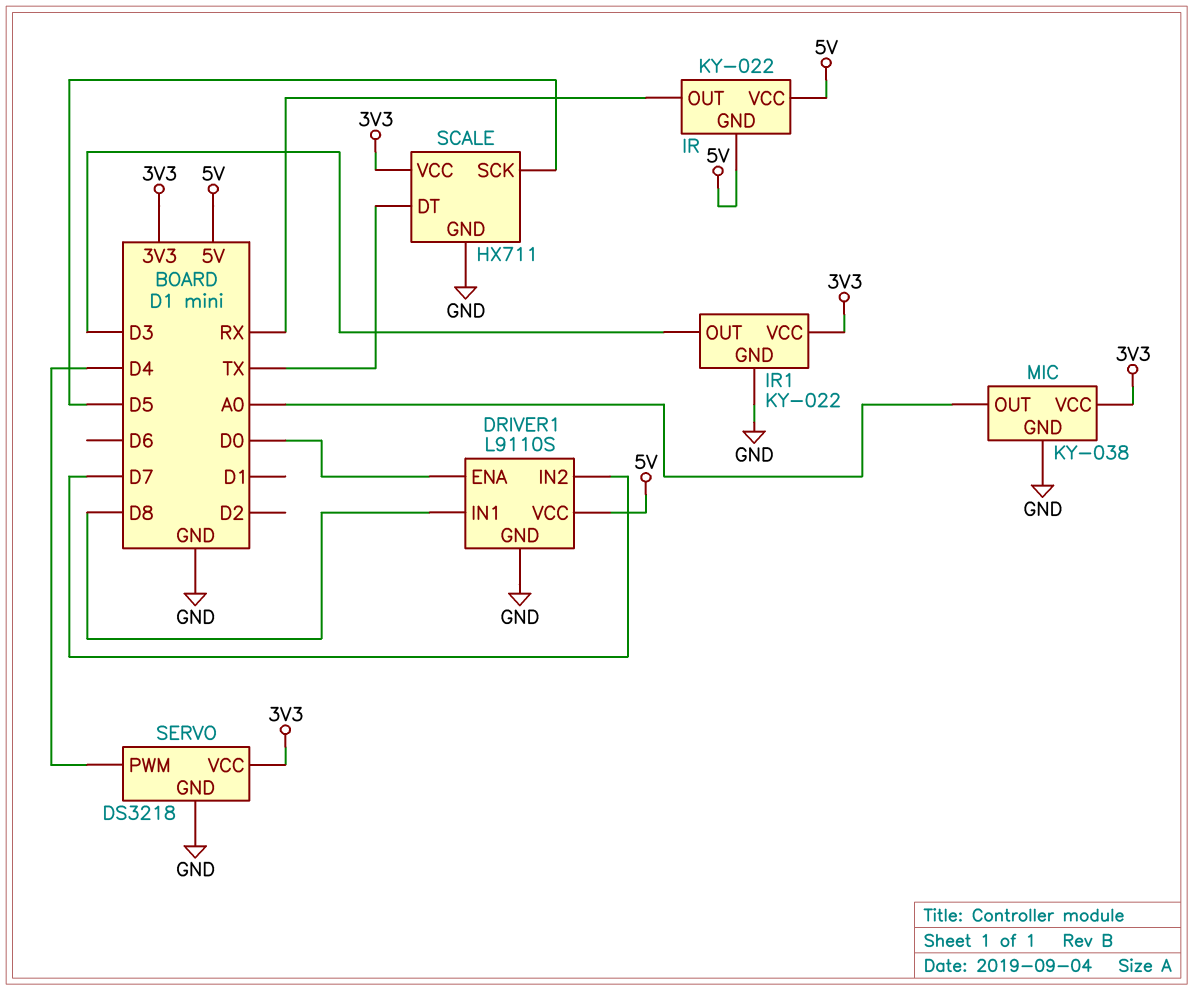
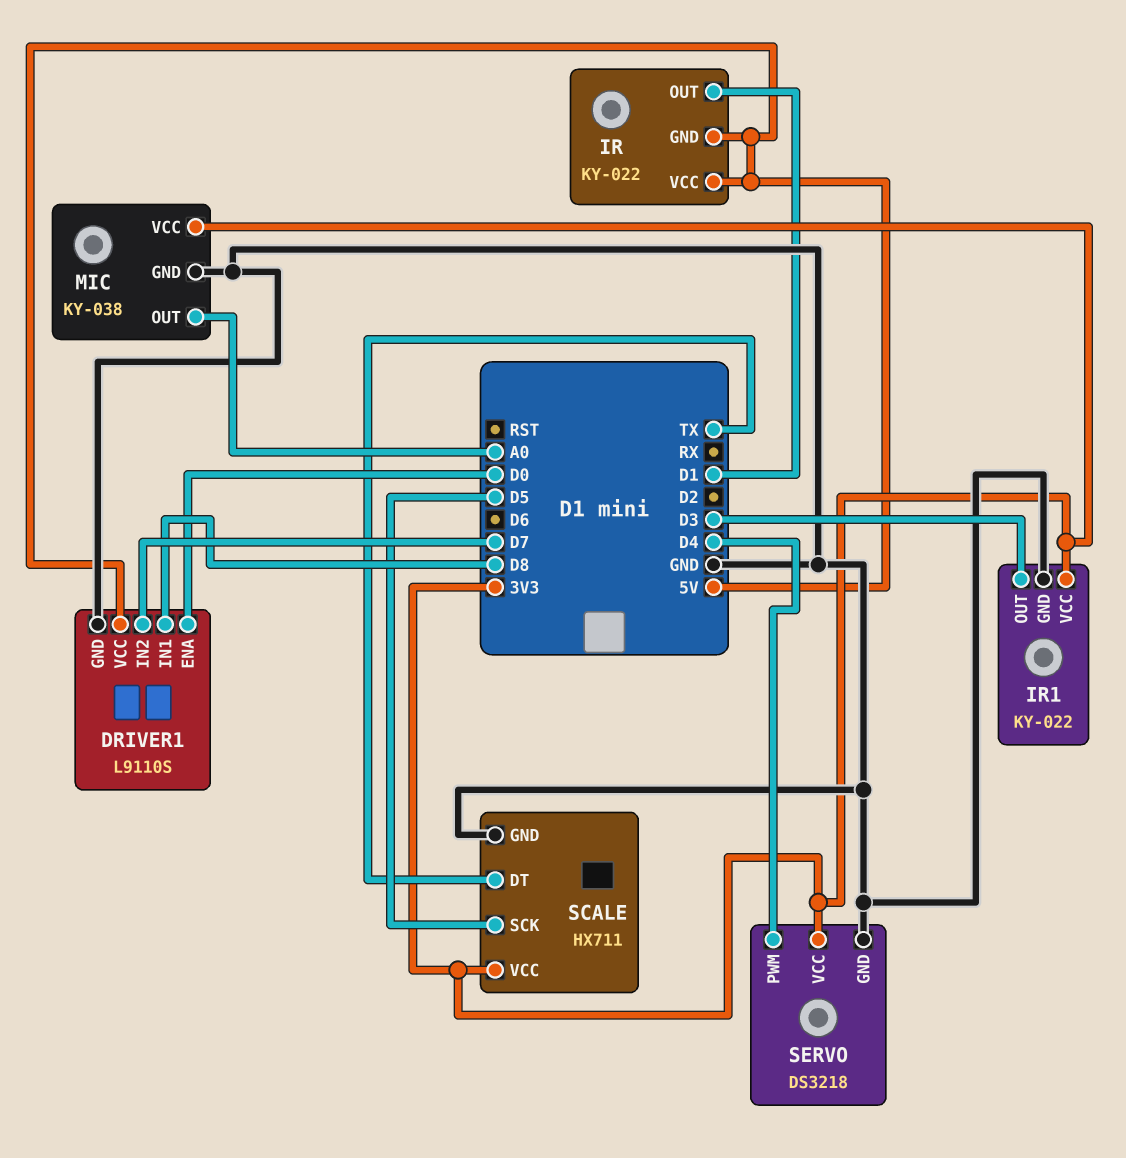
IR pin OUT: RX -> D1

